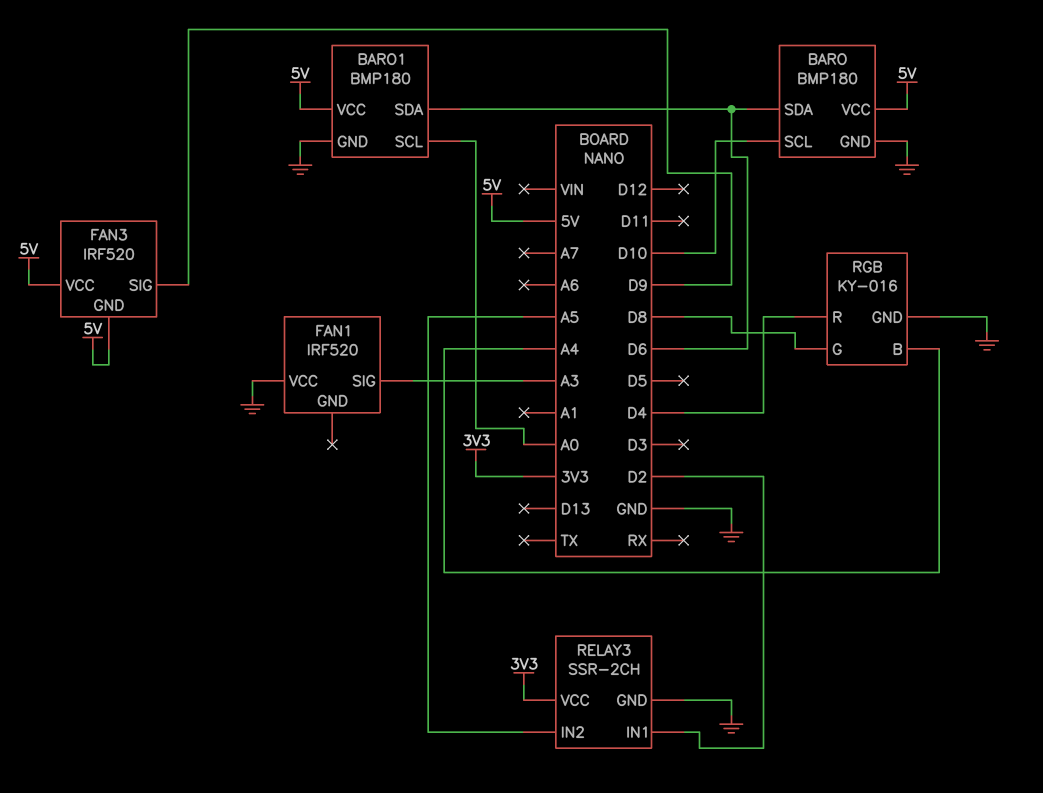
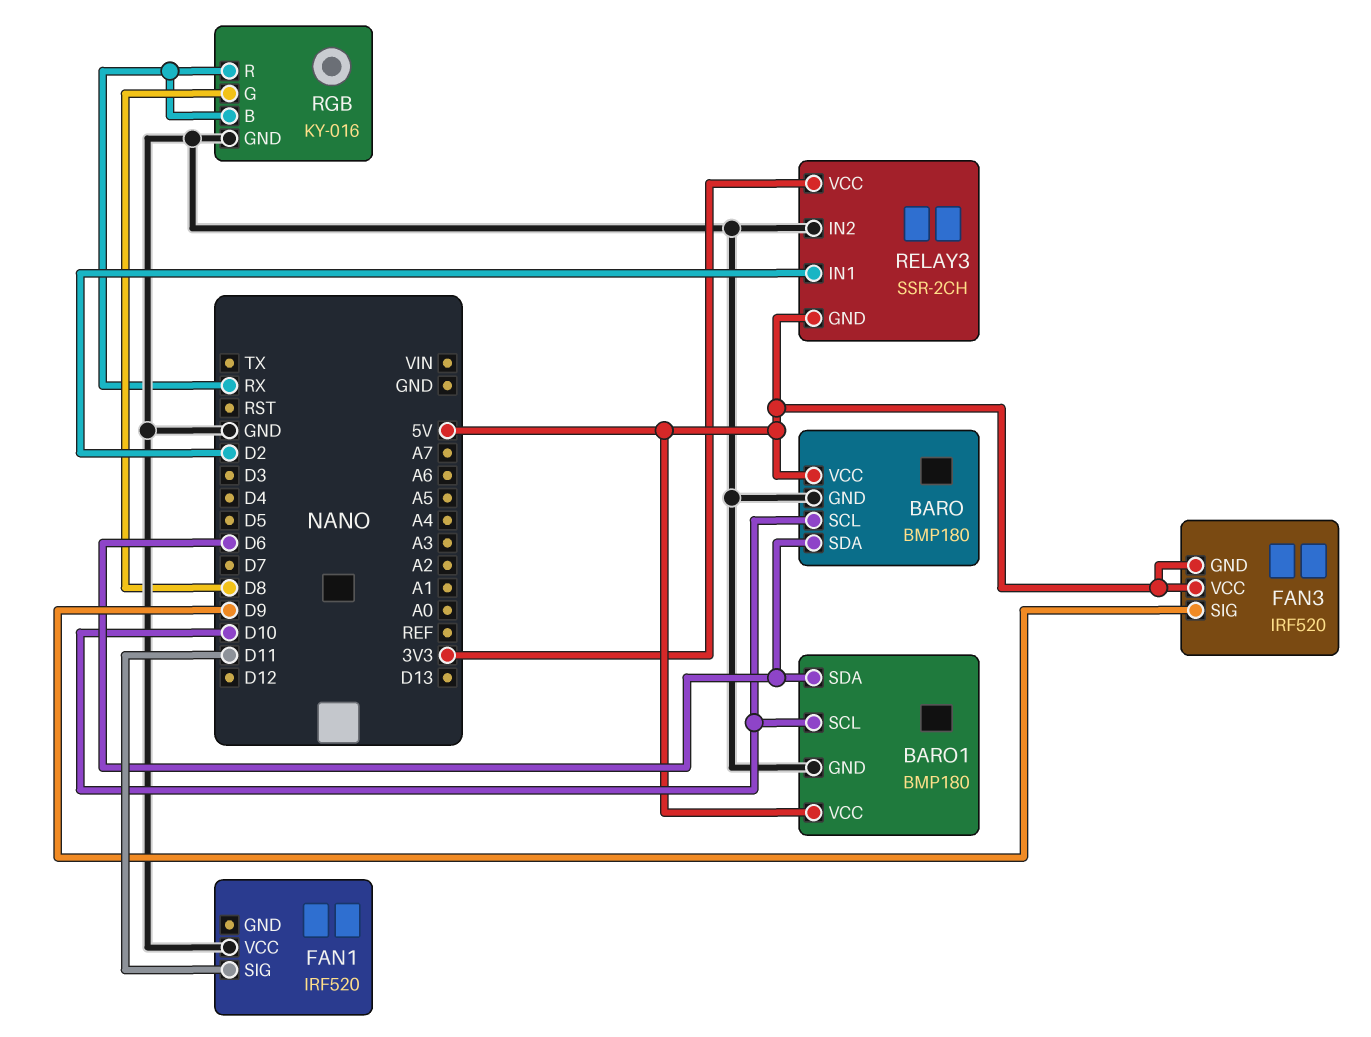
BARO1 pin SCL: A0 -> D10
FAN1 pin SIG: A3 -> D11
RELAY3 pin GND: GND -> 5V
RELAY3 pin IN2: A5 -> GND
RGB pin B: A4 -> RX
RGB pin R: D4 -> RX

